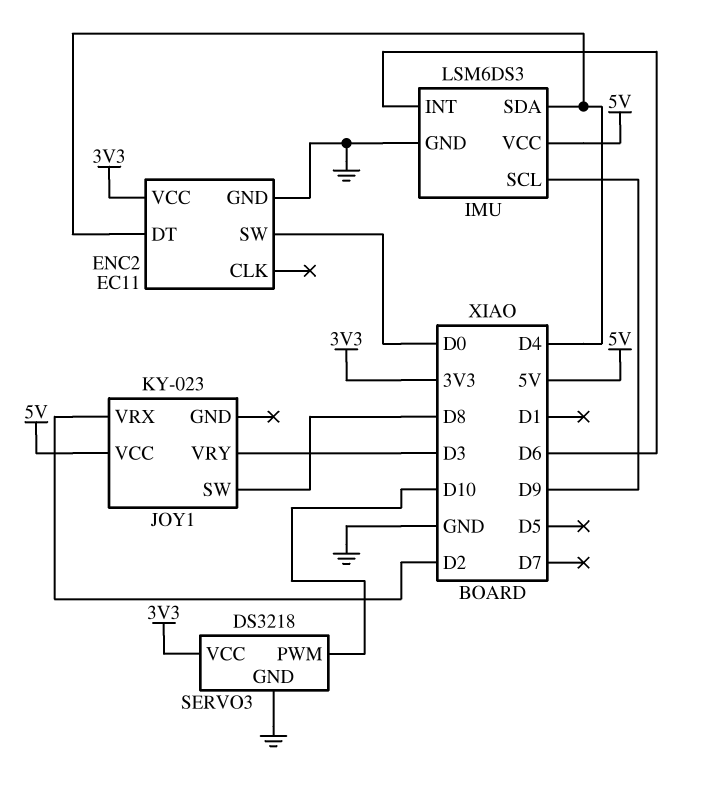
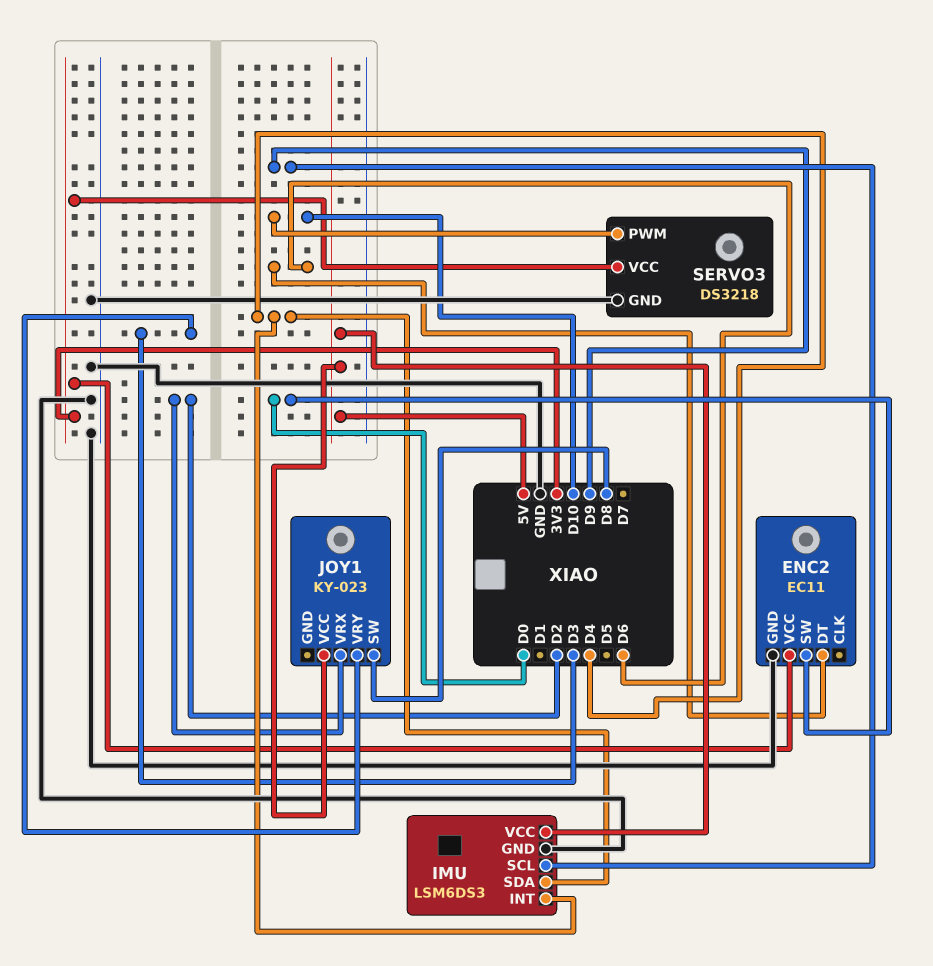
ENC2 pin DT: D4 -> D6
IMU pin INT: D6 -> D4

